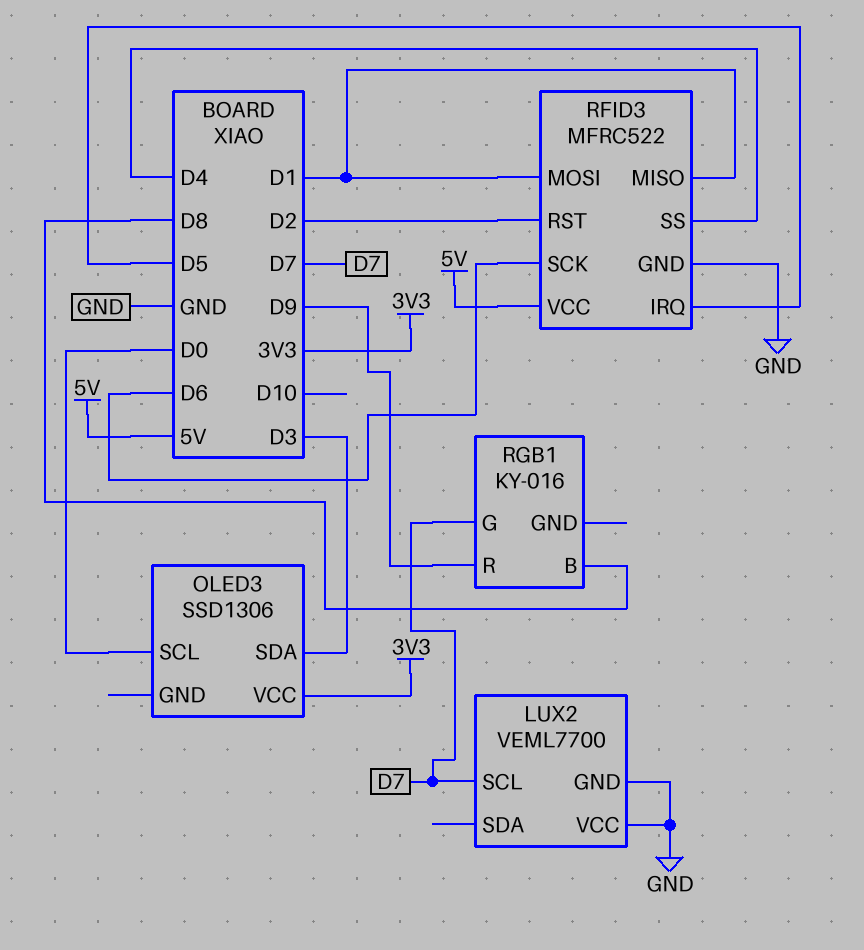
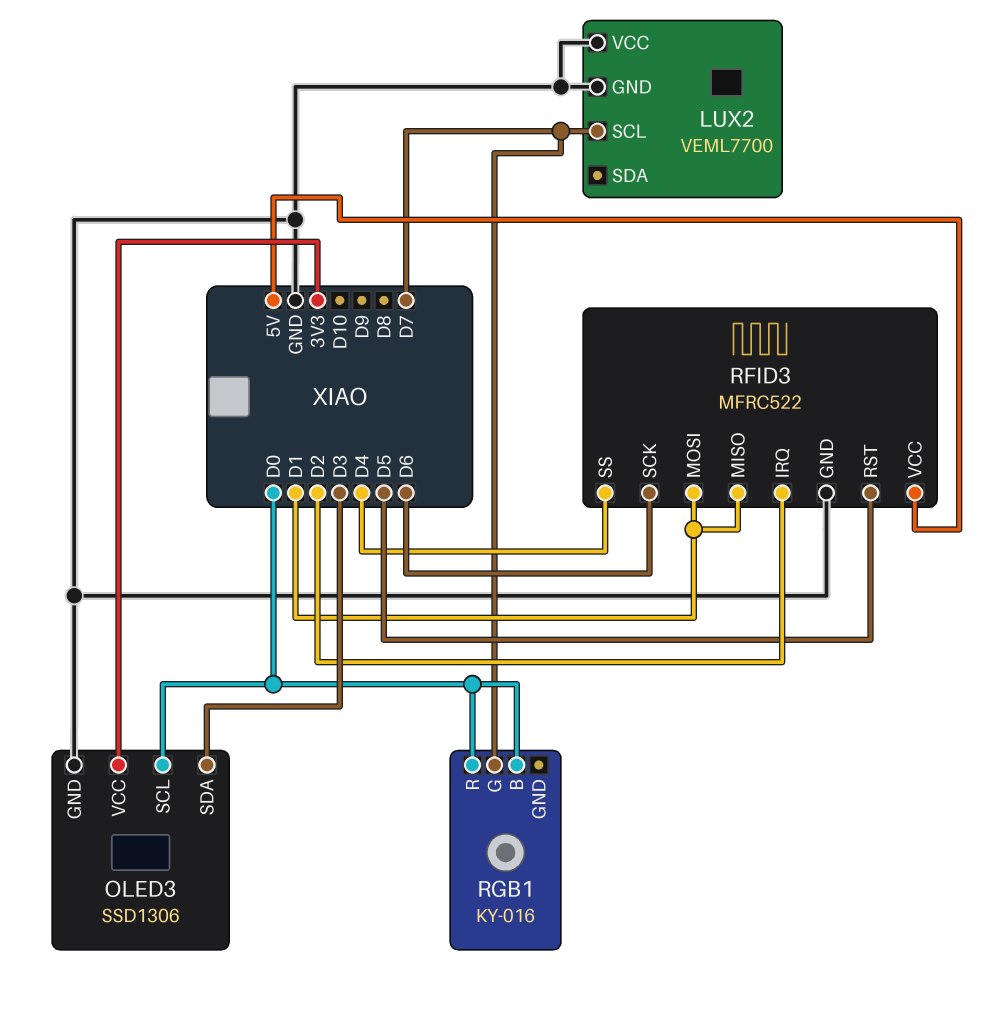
OLED3 pin GND: none -> GND
RFID3 pin IRQ: D5 -> D2
RFID3 pin RST: D2 -> D5
RGB1 pin B: D8 -> D0
RGB1 pin R: D9 -> D0

